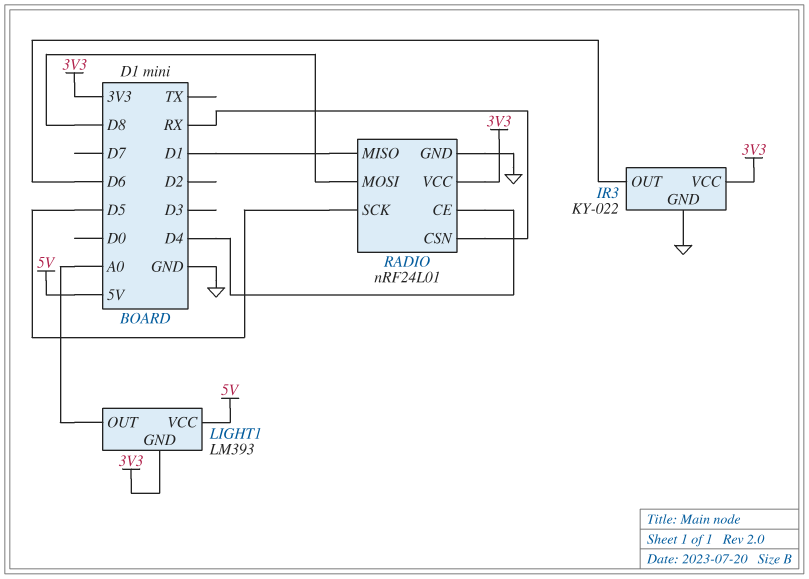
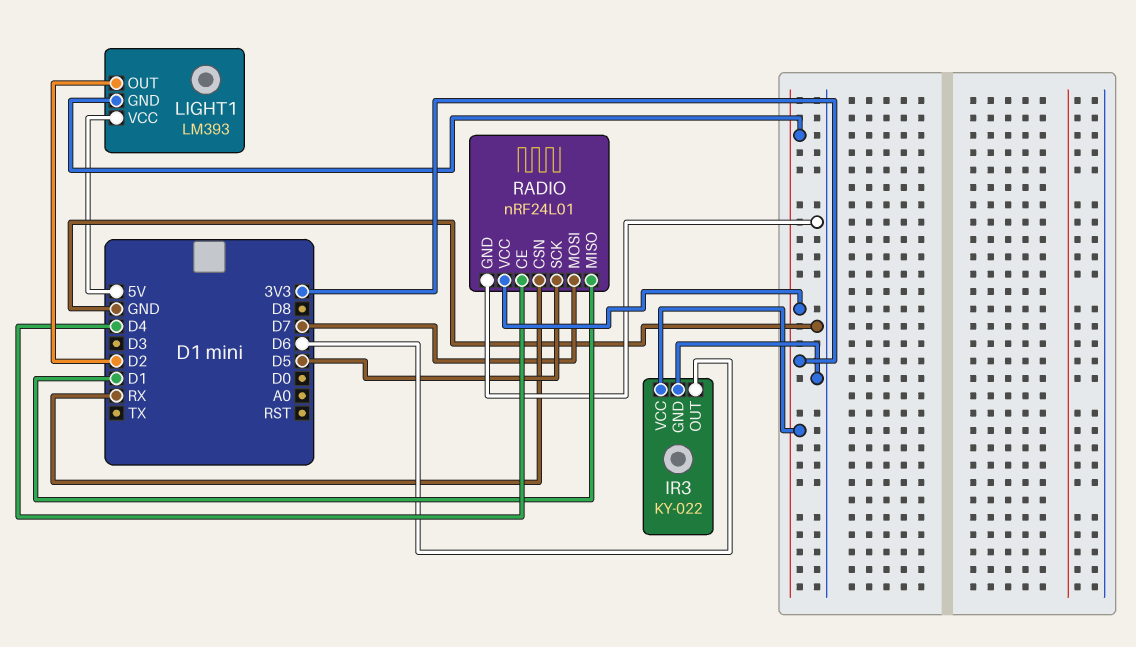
LIGHT1 pin OUT: A0 -> D2
RADIO pin MOSI: D8 -> D7

